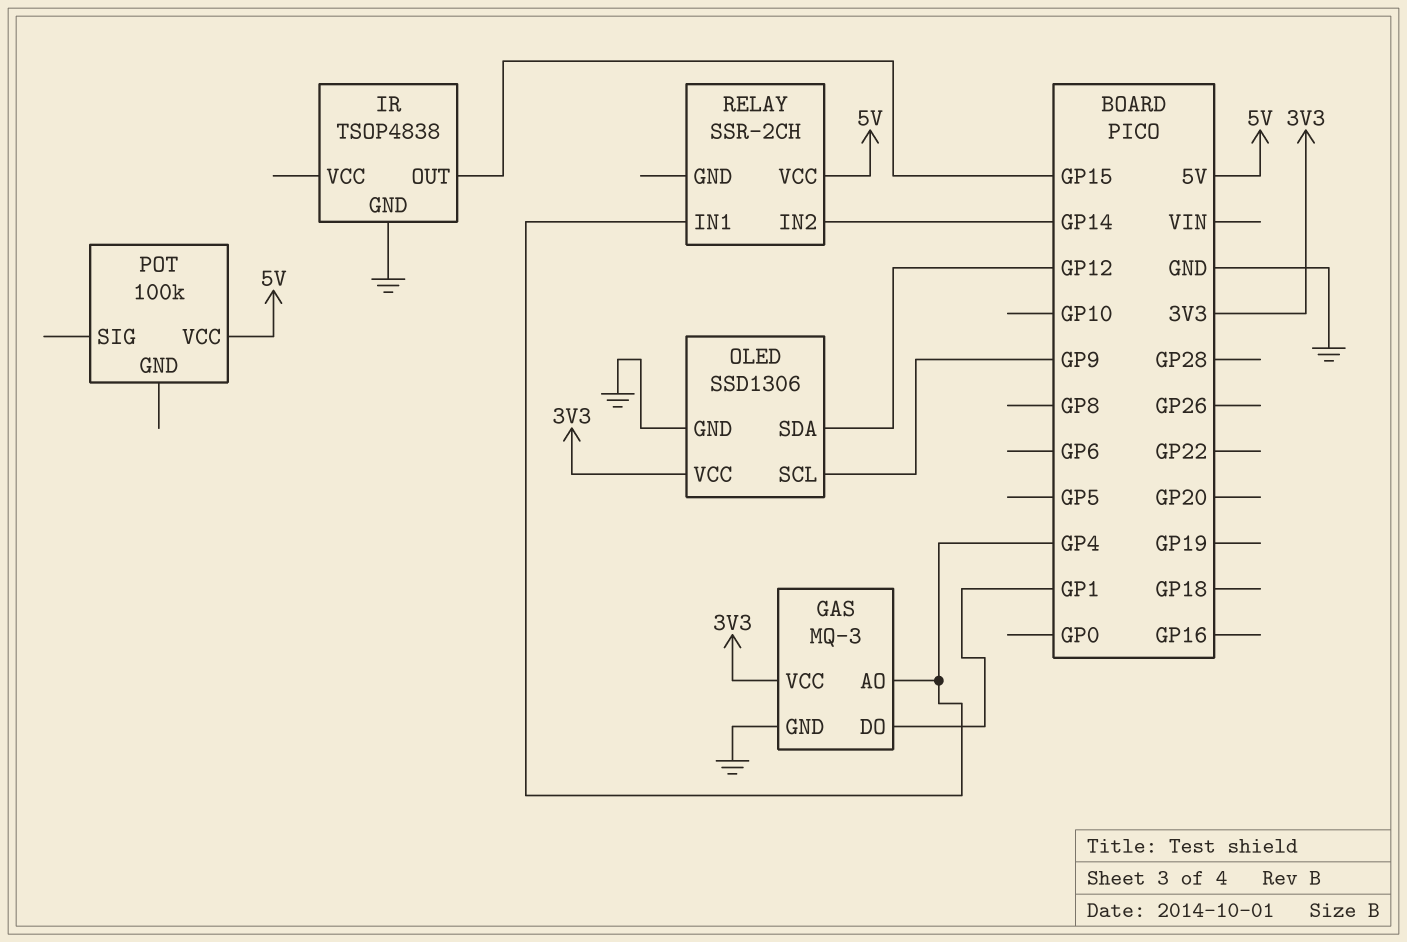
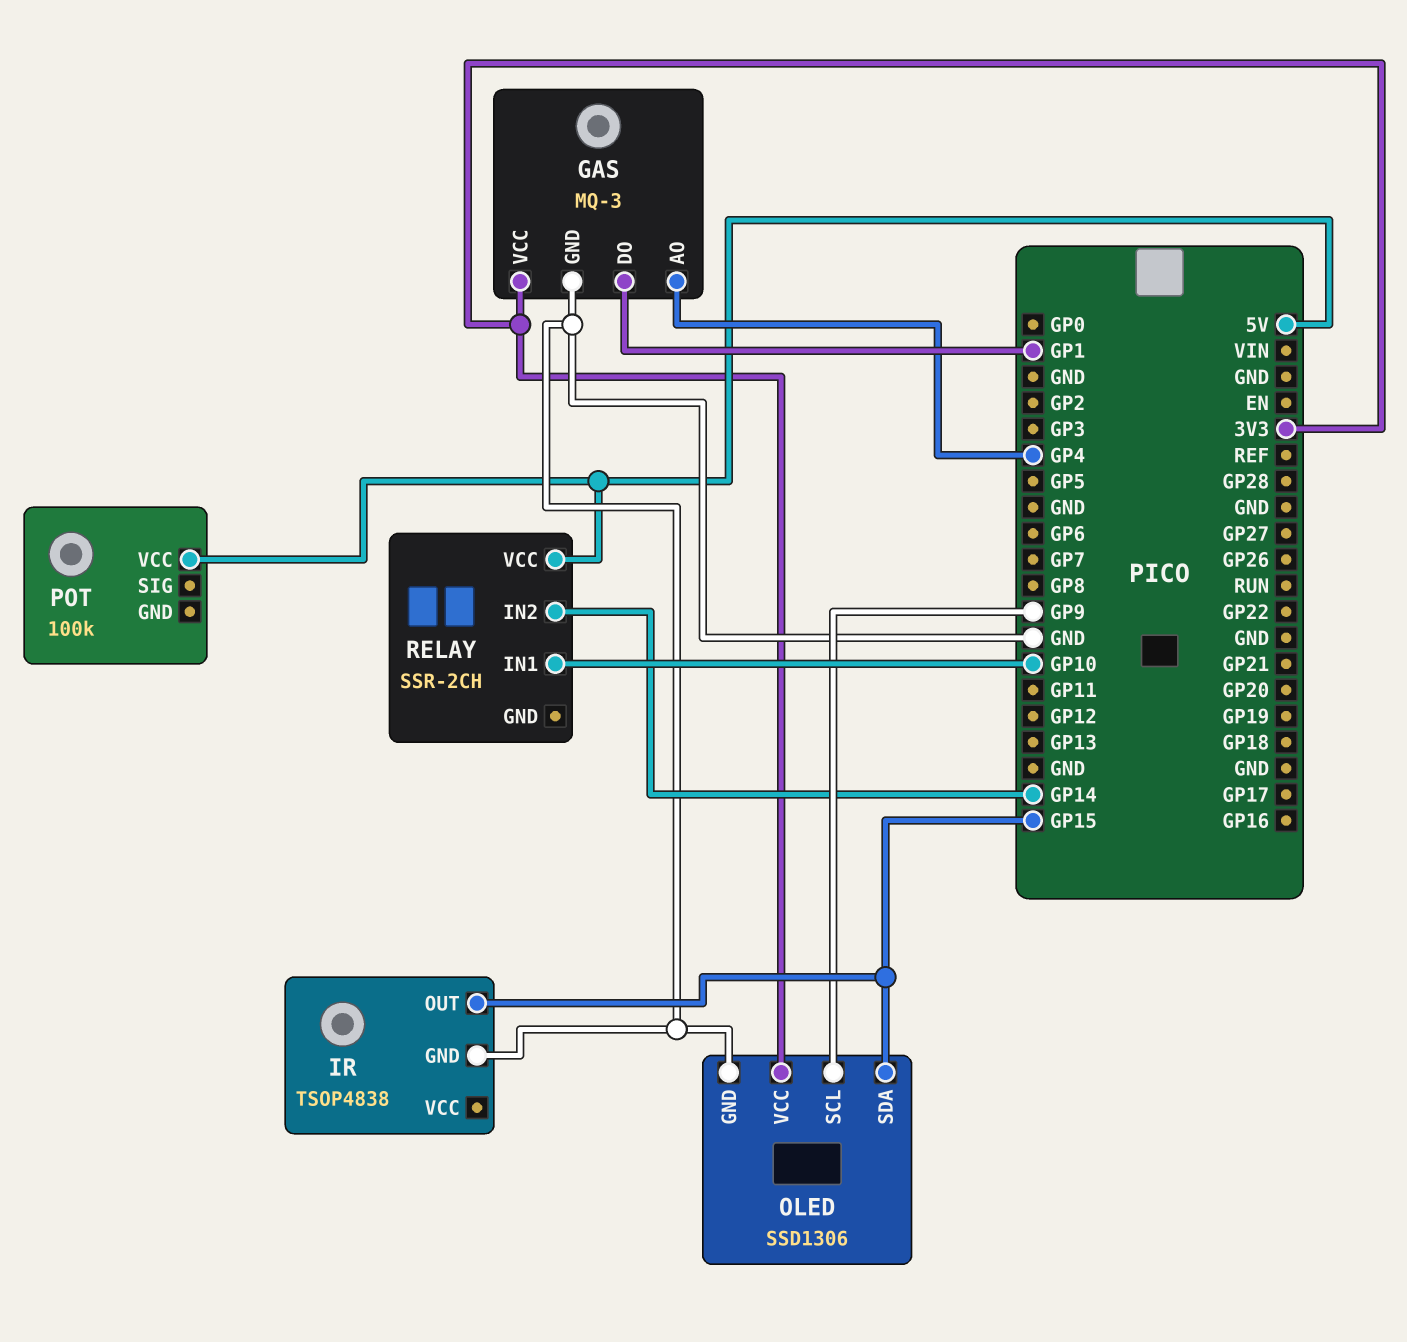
OLED pin SDA: GP12 -> GP15
RELAY pin IN1: GP4 -> GP10

